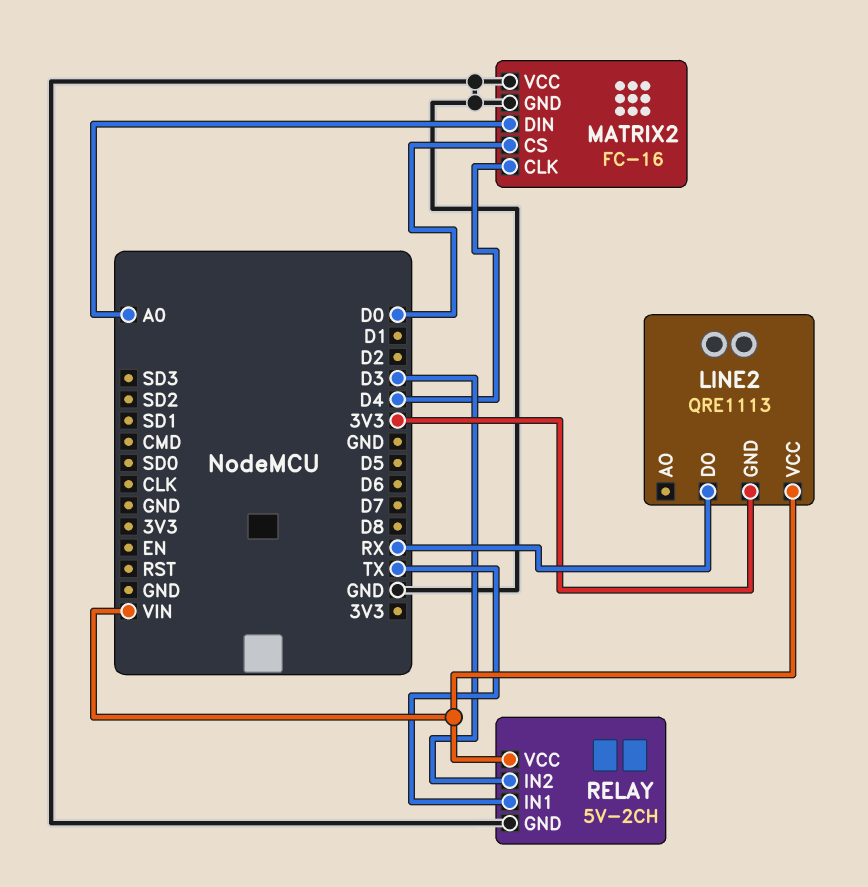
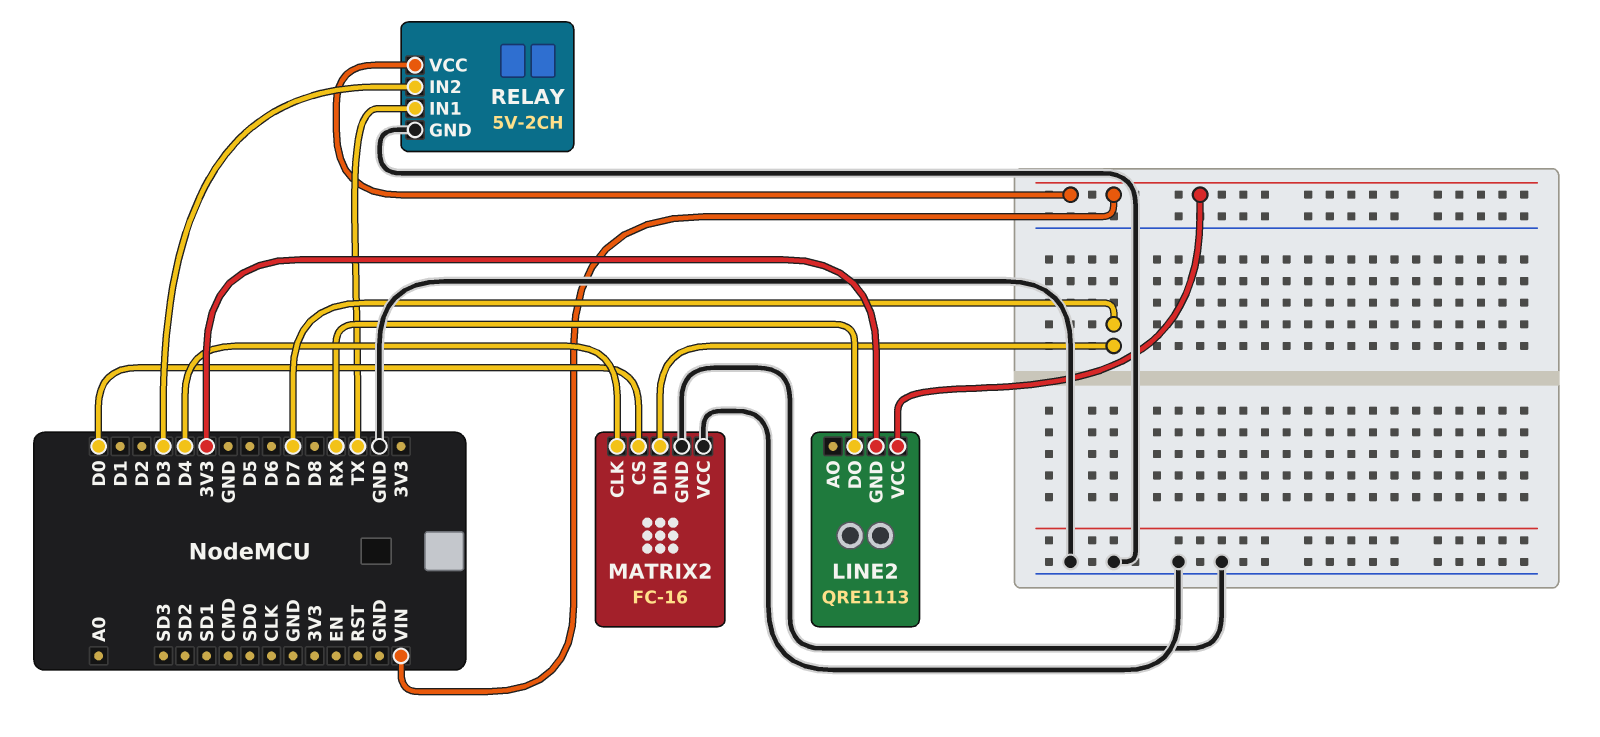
MATRIX2 pin DIN: A0 -> D7

